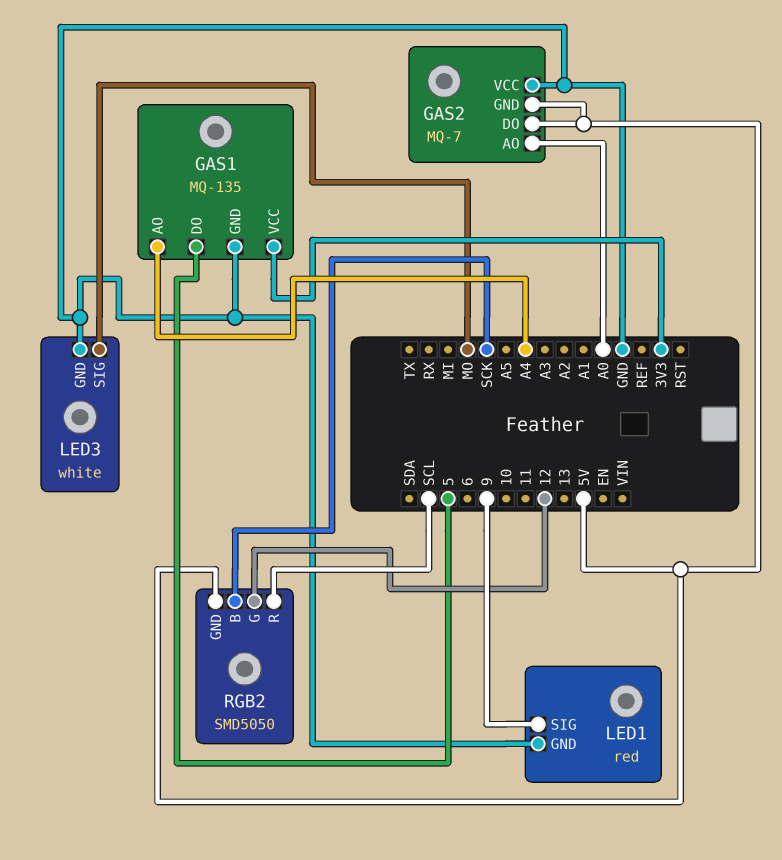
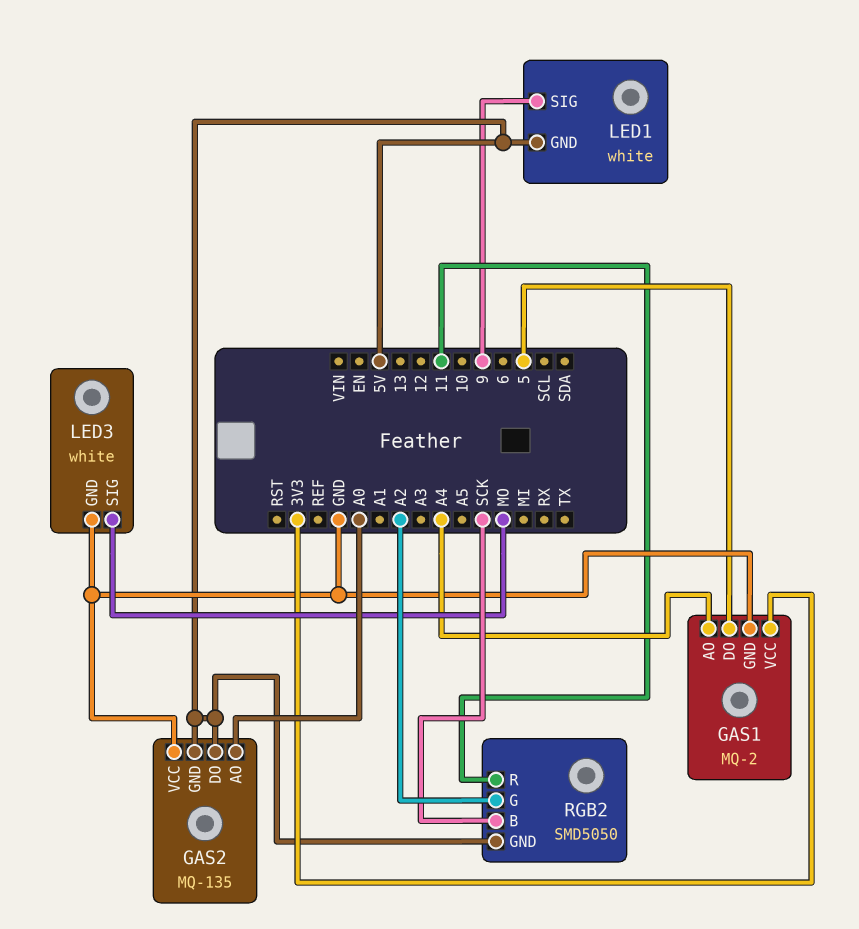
GAS1: MQ-135 -> MQ-2
GAS2: MQ-7 -> MQ-135
LED1: red -> white
LED1 pin GND: GND -> 5V
RGB2 pin G: 12 -> A2
RGB2 pin R: SCL -> 11

